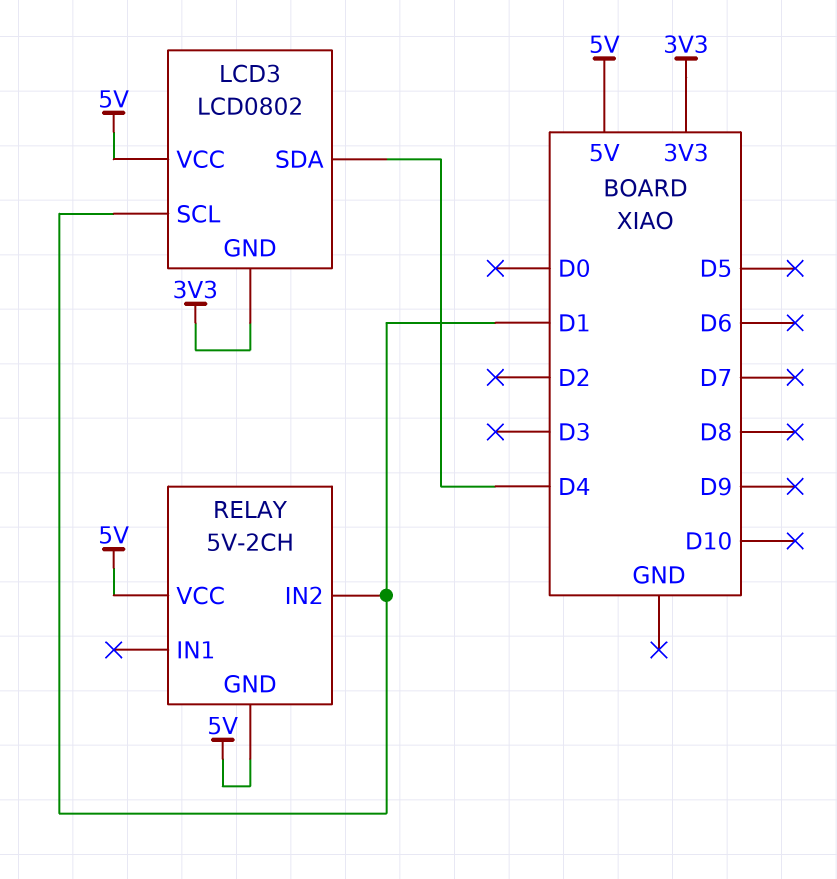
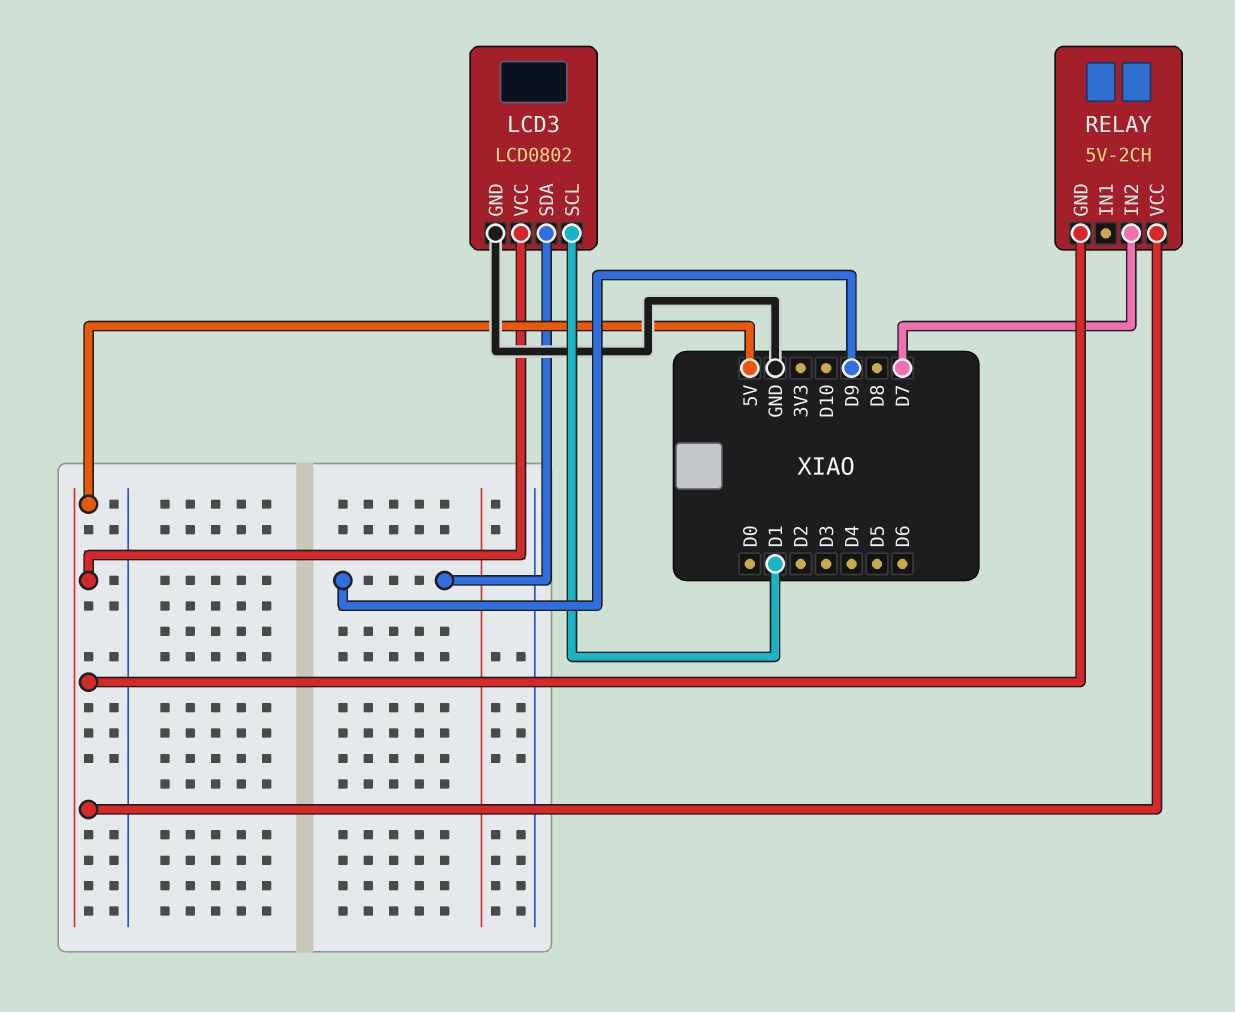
LCD3 pin GND: 3V3 -> GND
LCD3 pin SDA: D4 -> D9
RELAY pin IN2: D1 -> D7

